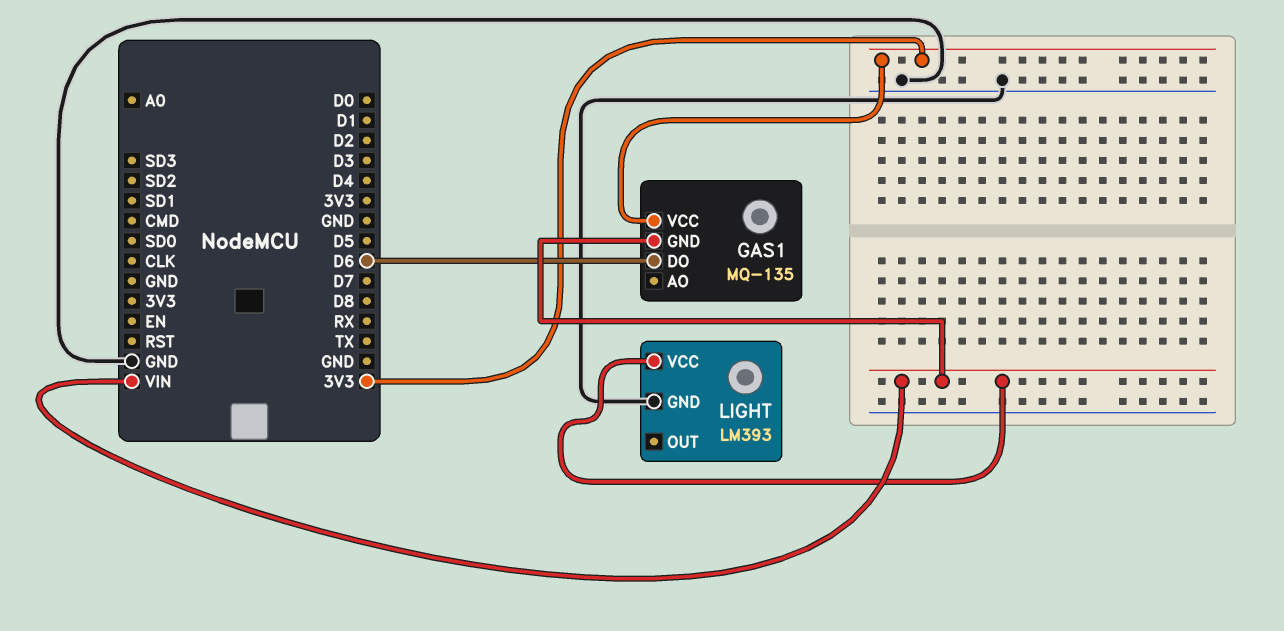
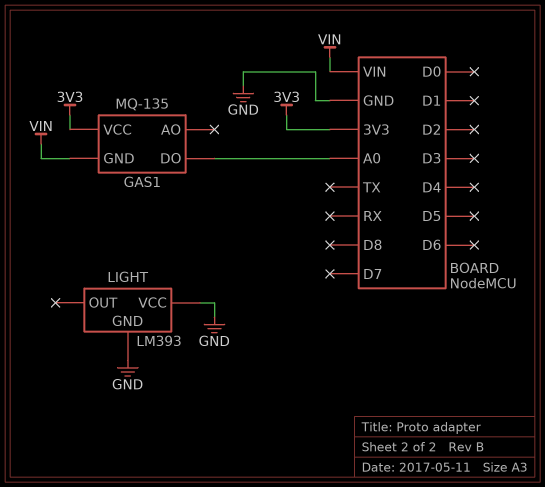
GAS1 pin DO: D6 -> A0
LIGHT pin VCC: VIN -> GND

